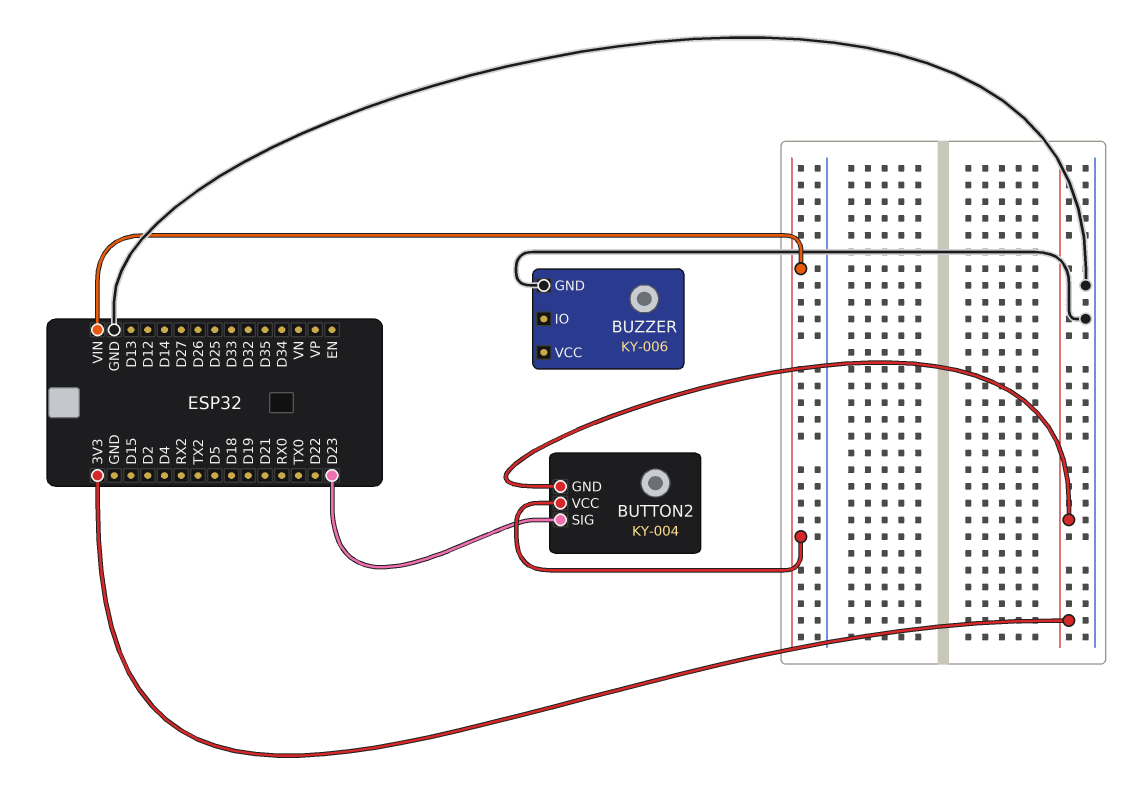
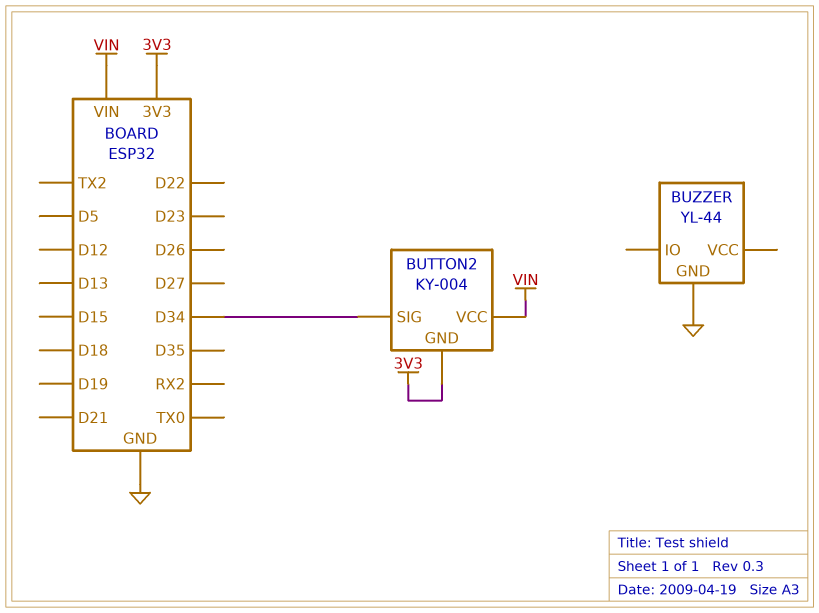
BUTTON2 pin SIG: D23 -> D34
BUZZER: KY-006 -> YL-44

